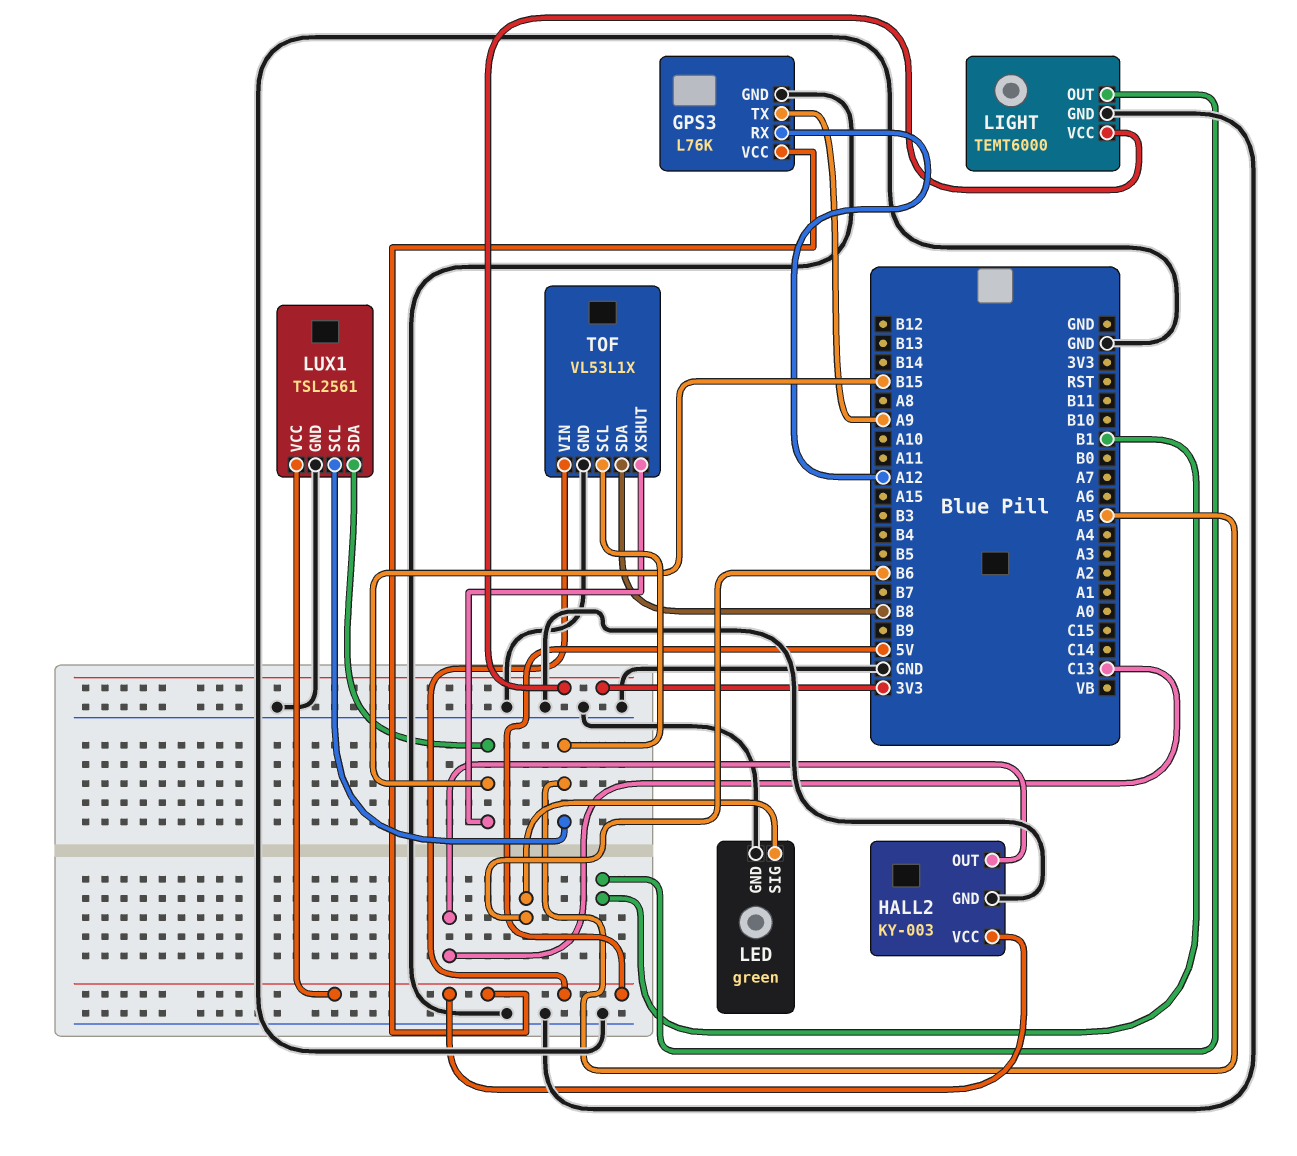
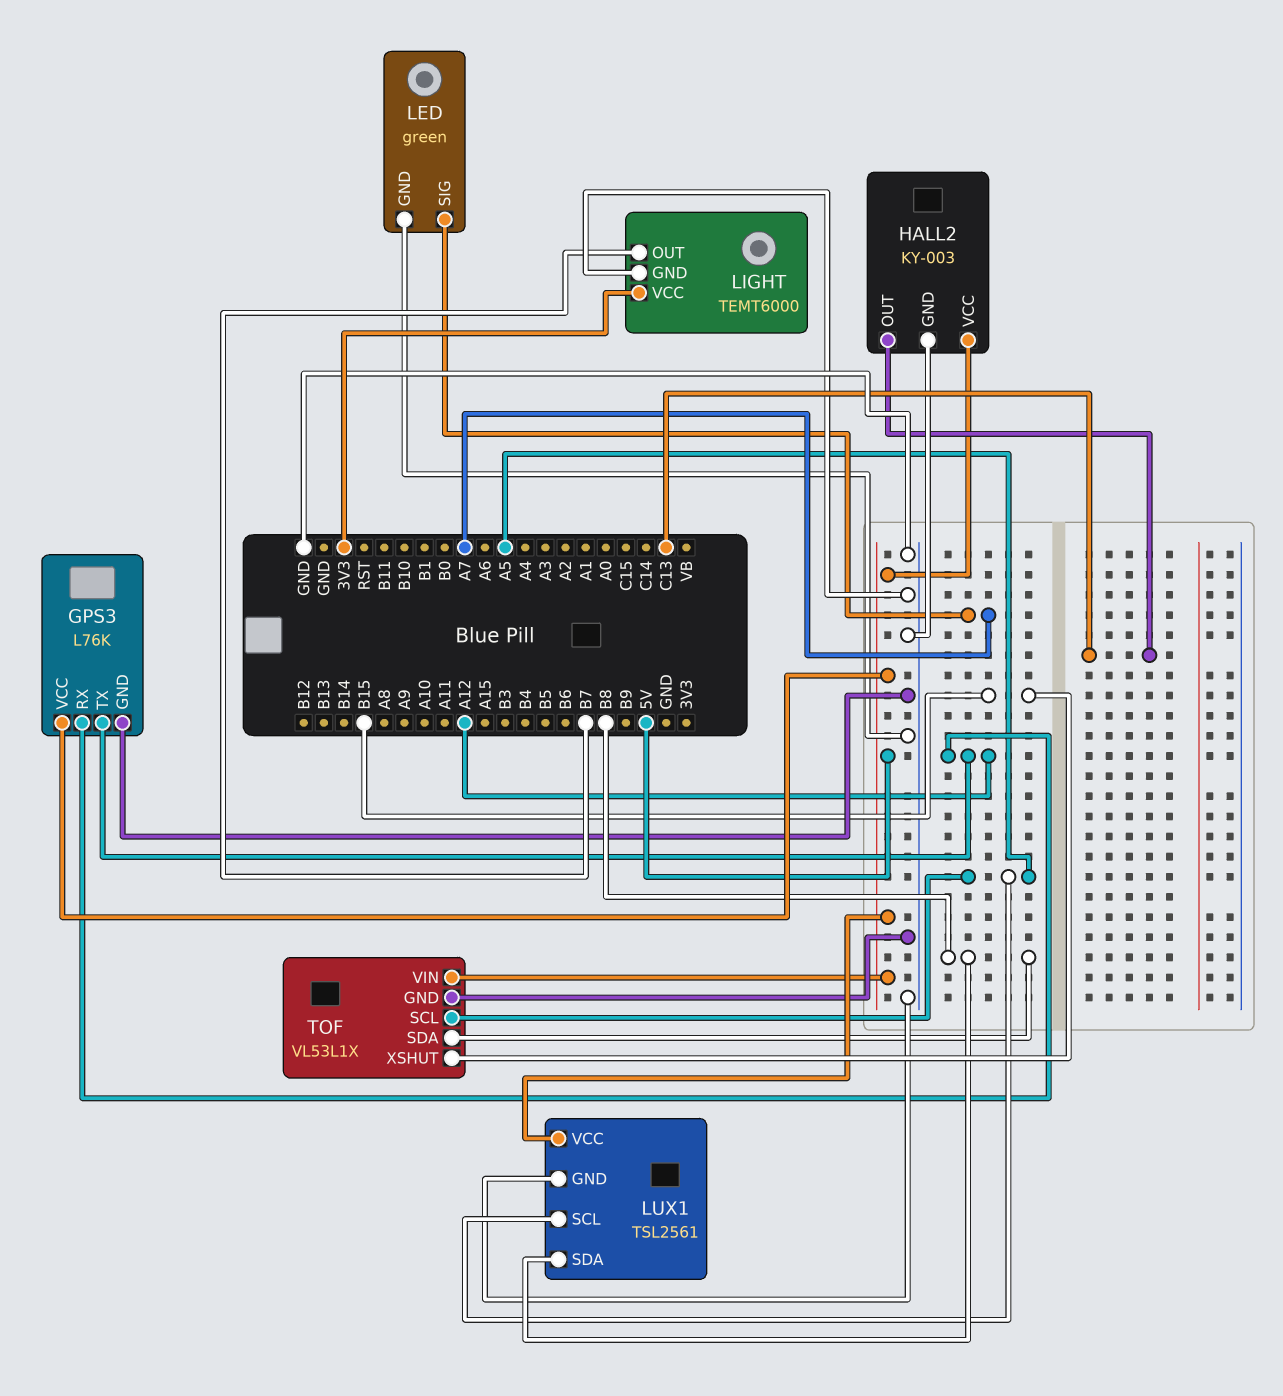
GPS3 pin TX: A9 -> A12
LED pin SIG: B6 -> A7
LIGHT pin OUT: B1 -> B7
LUX1 pin SDA: B15 -> B8

